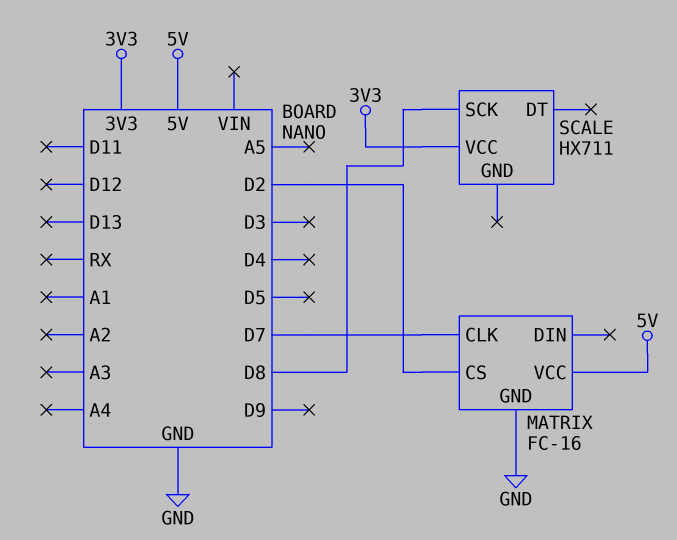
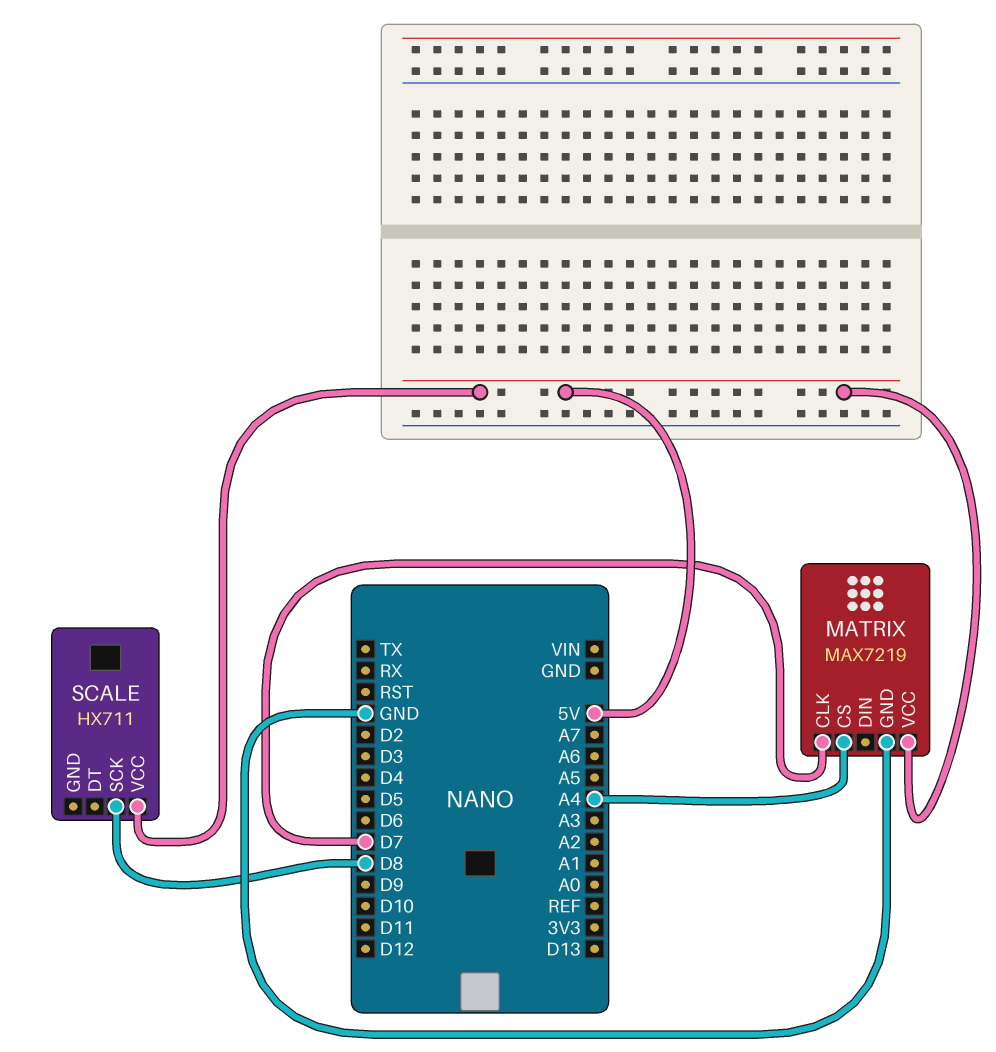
MATRIX: FC-16 -> MAX7219
MATRIX pin CS: D2 -> A4
SCALE pin VCC: 3V3 -> 5V

